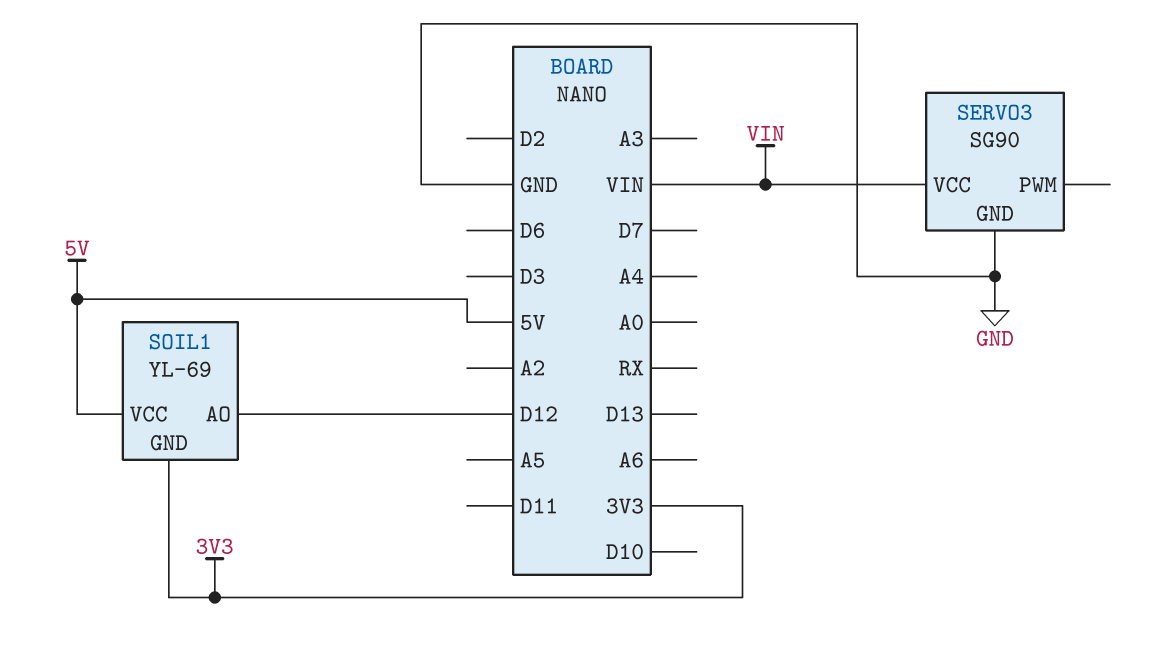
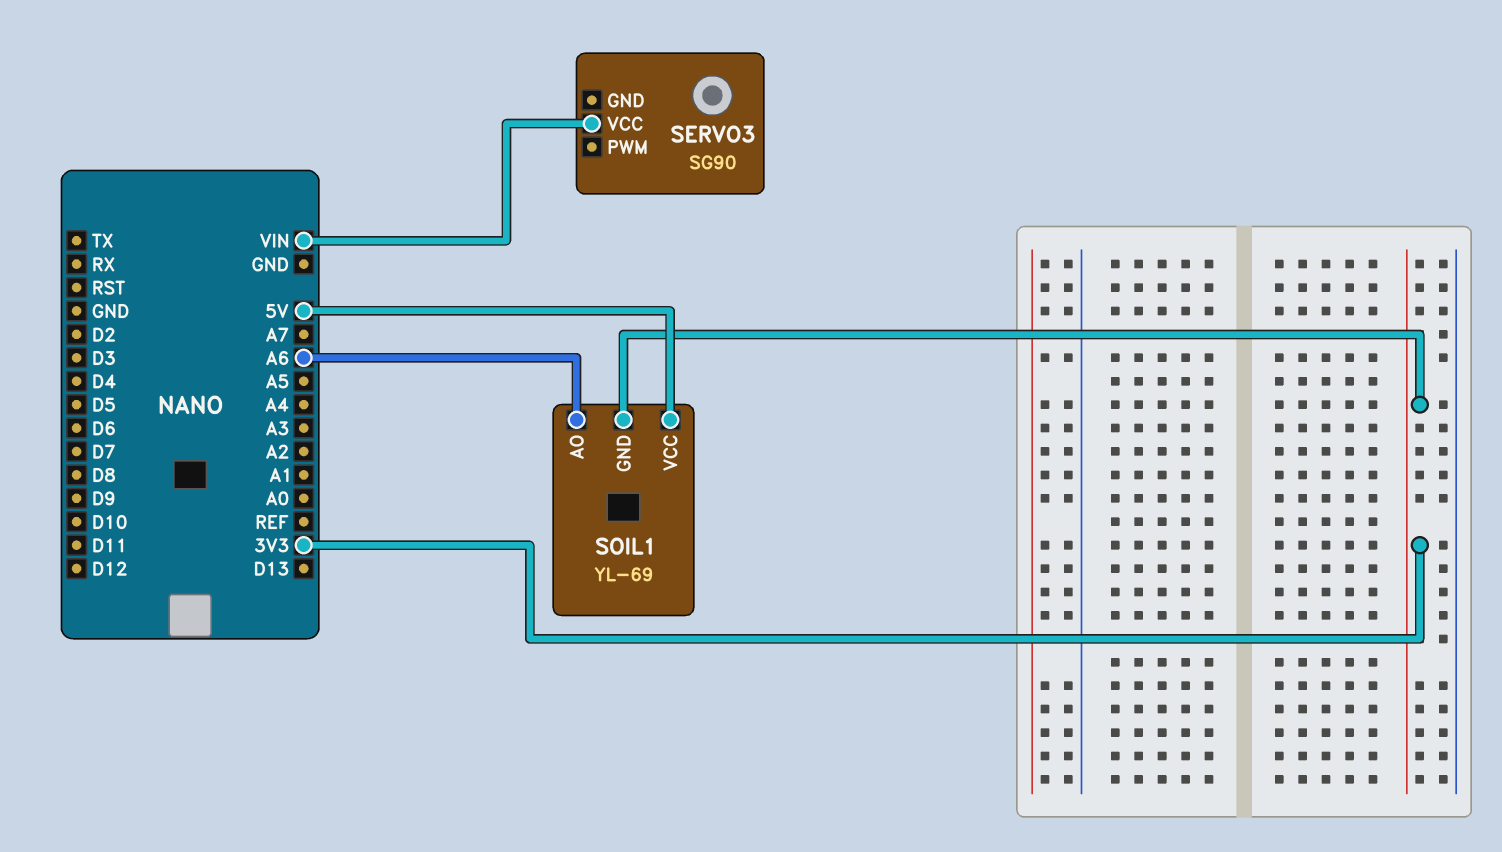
SERVO3 pin GND: GND -> none
SOIL1 pin AO: D12 -> A6

